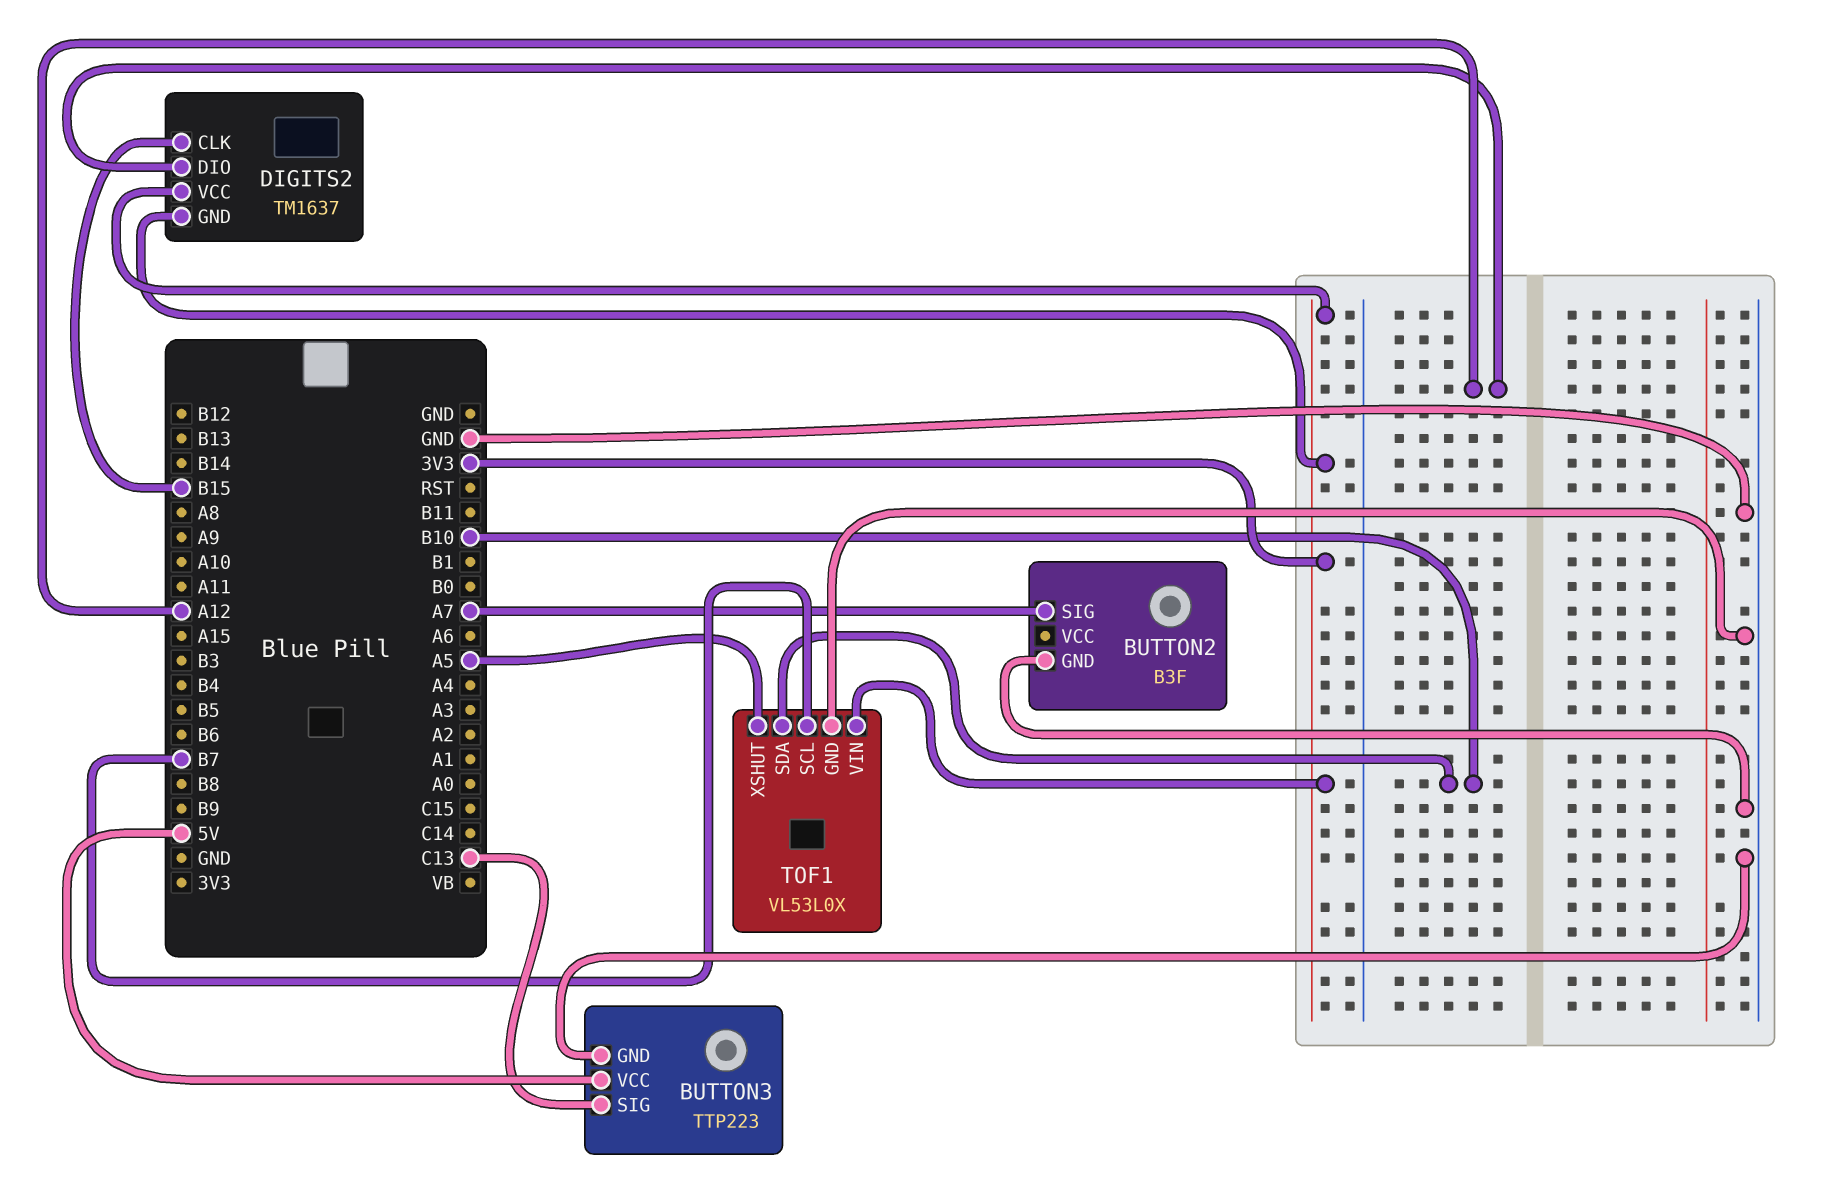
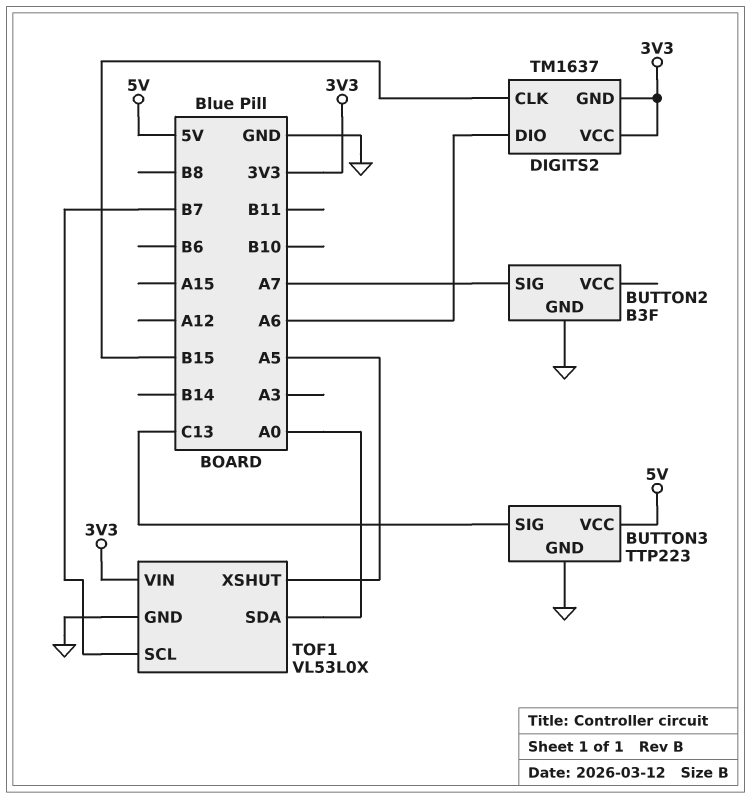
DIGITS2 pin DIO: A12 -> A6
TOF1 pin SDA: B10 -> A0

